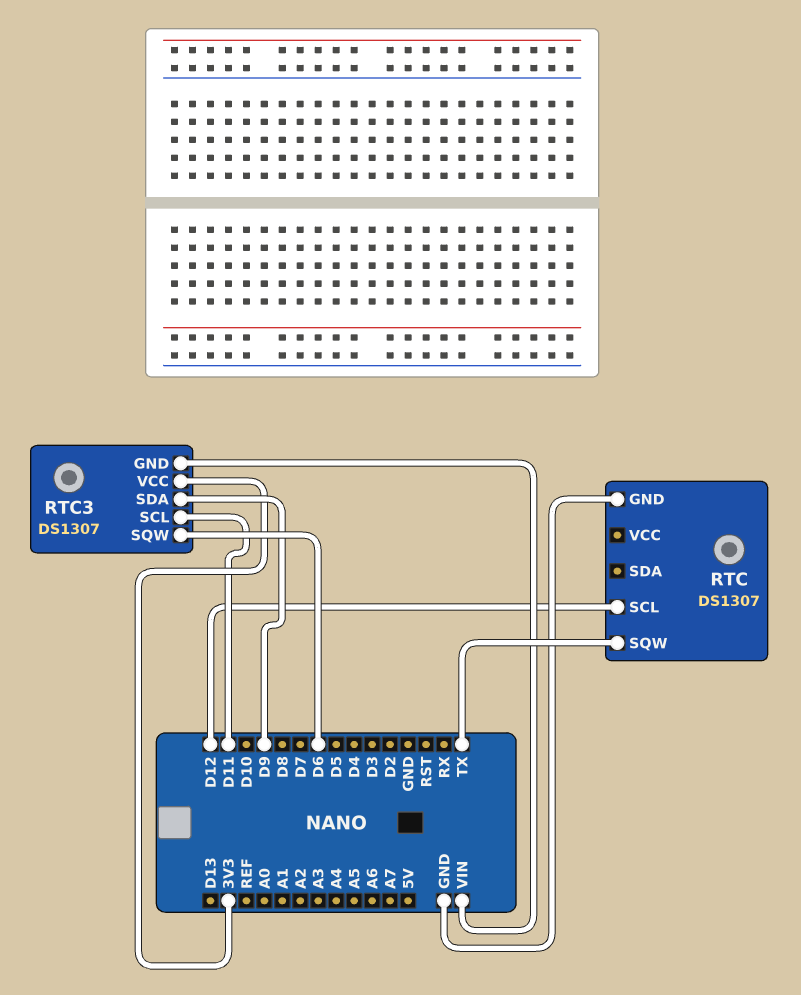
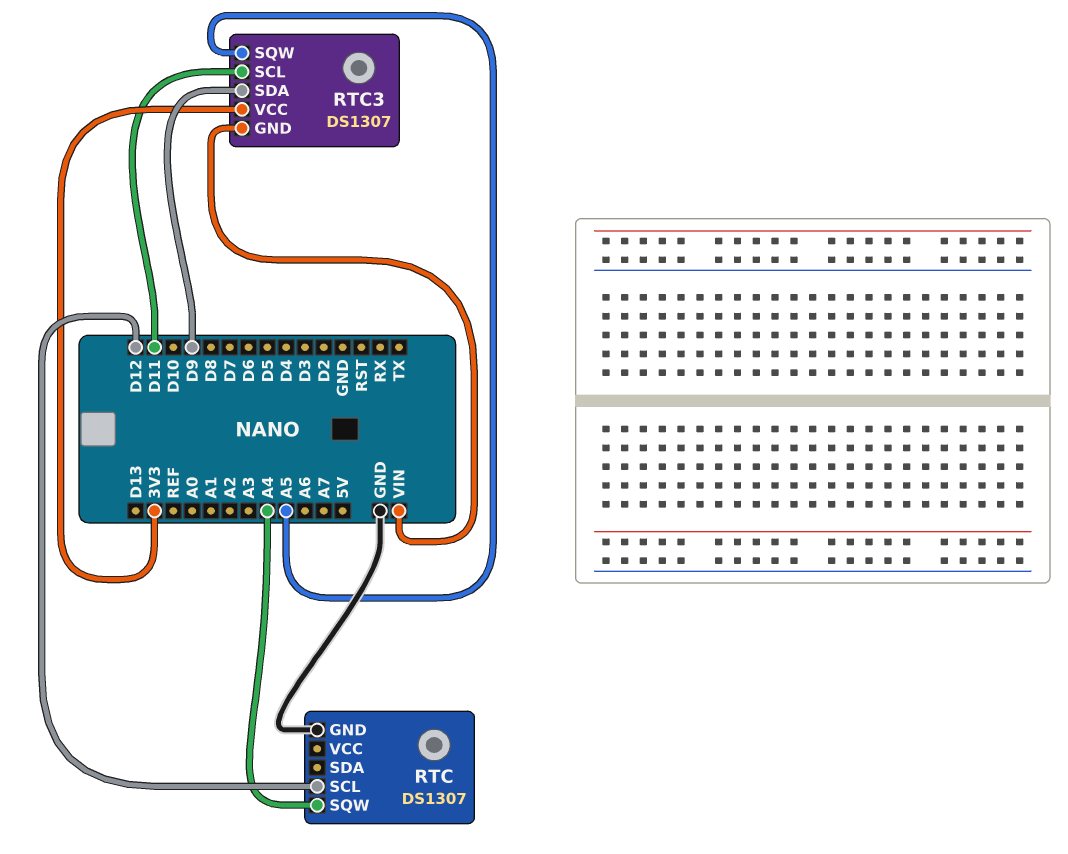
RTC pin SQW: TX -> A4
RTC3 pin SQW: D6 -> A5

